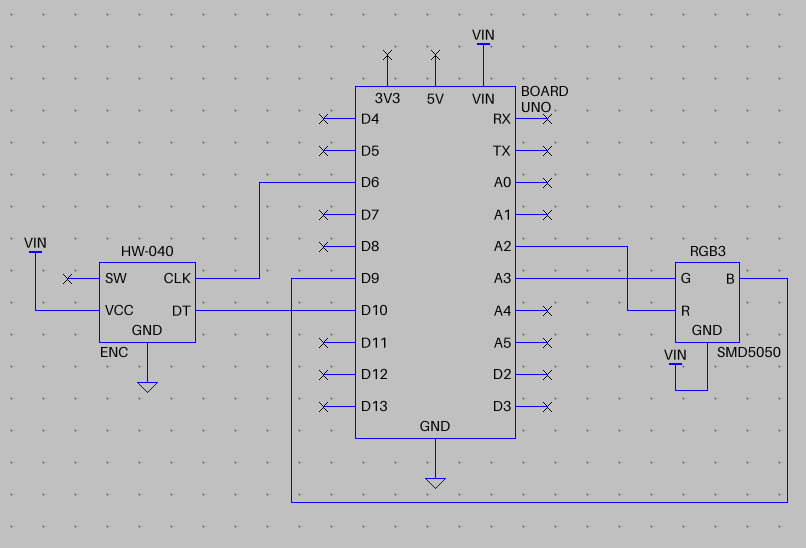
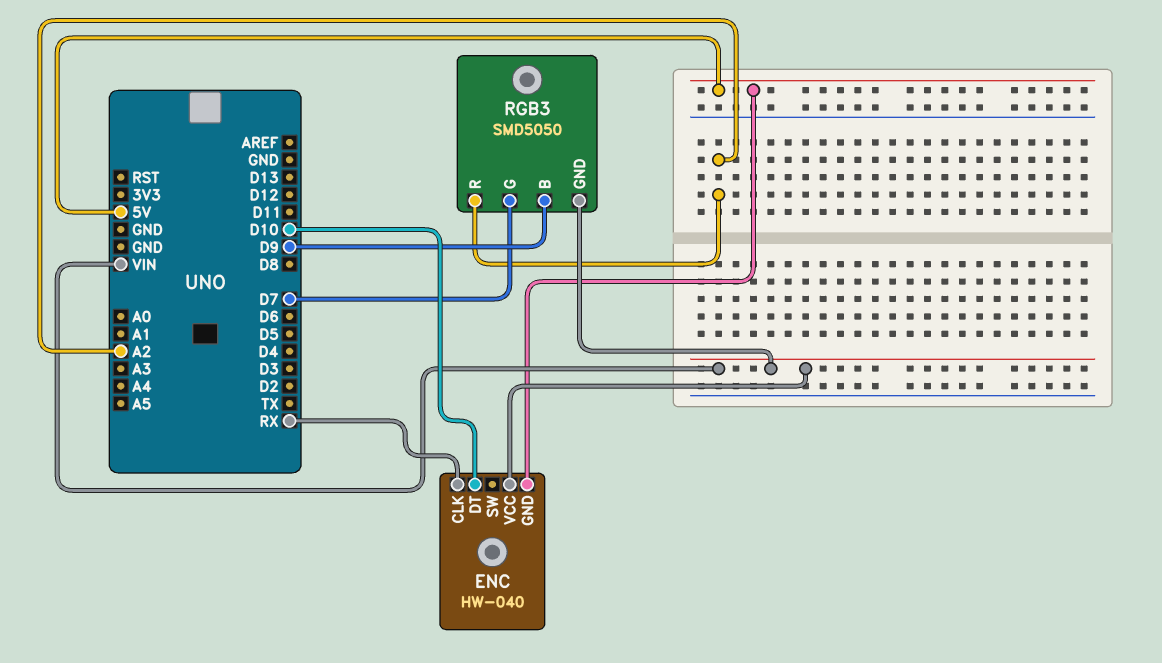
ENC pin CLK: D6 -> RX
ENC pin GND: GND -> 5V
RGB3 pin G: A3 -> D7

